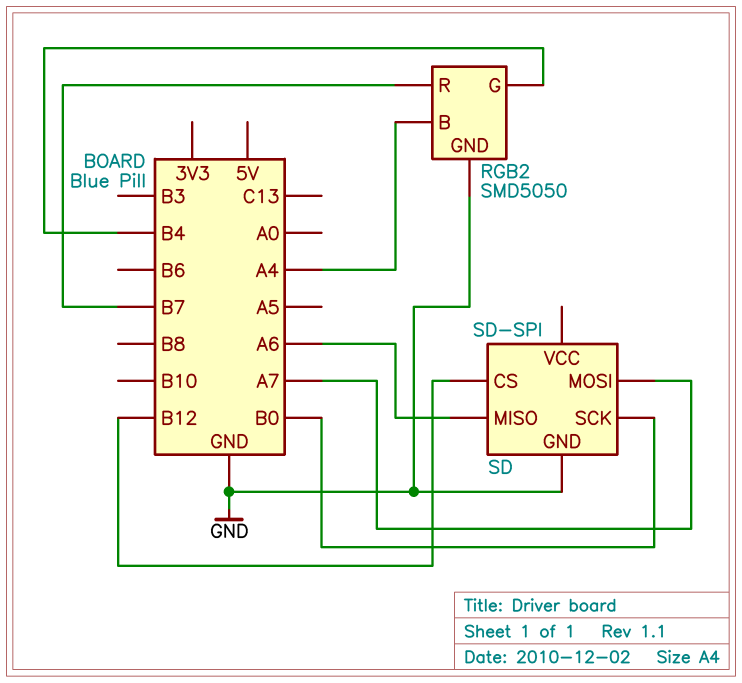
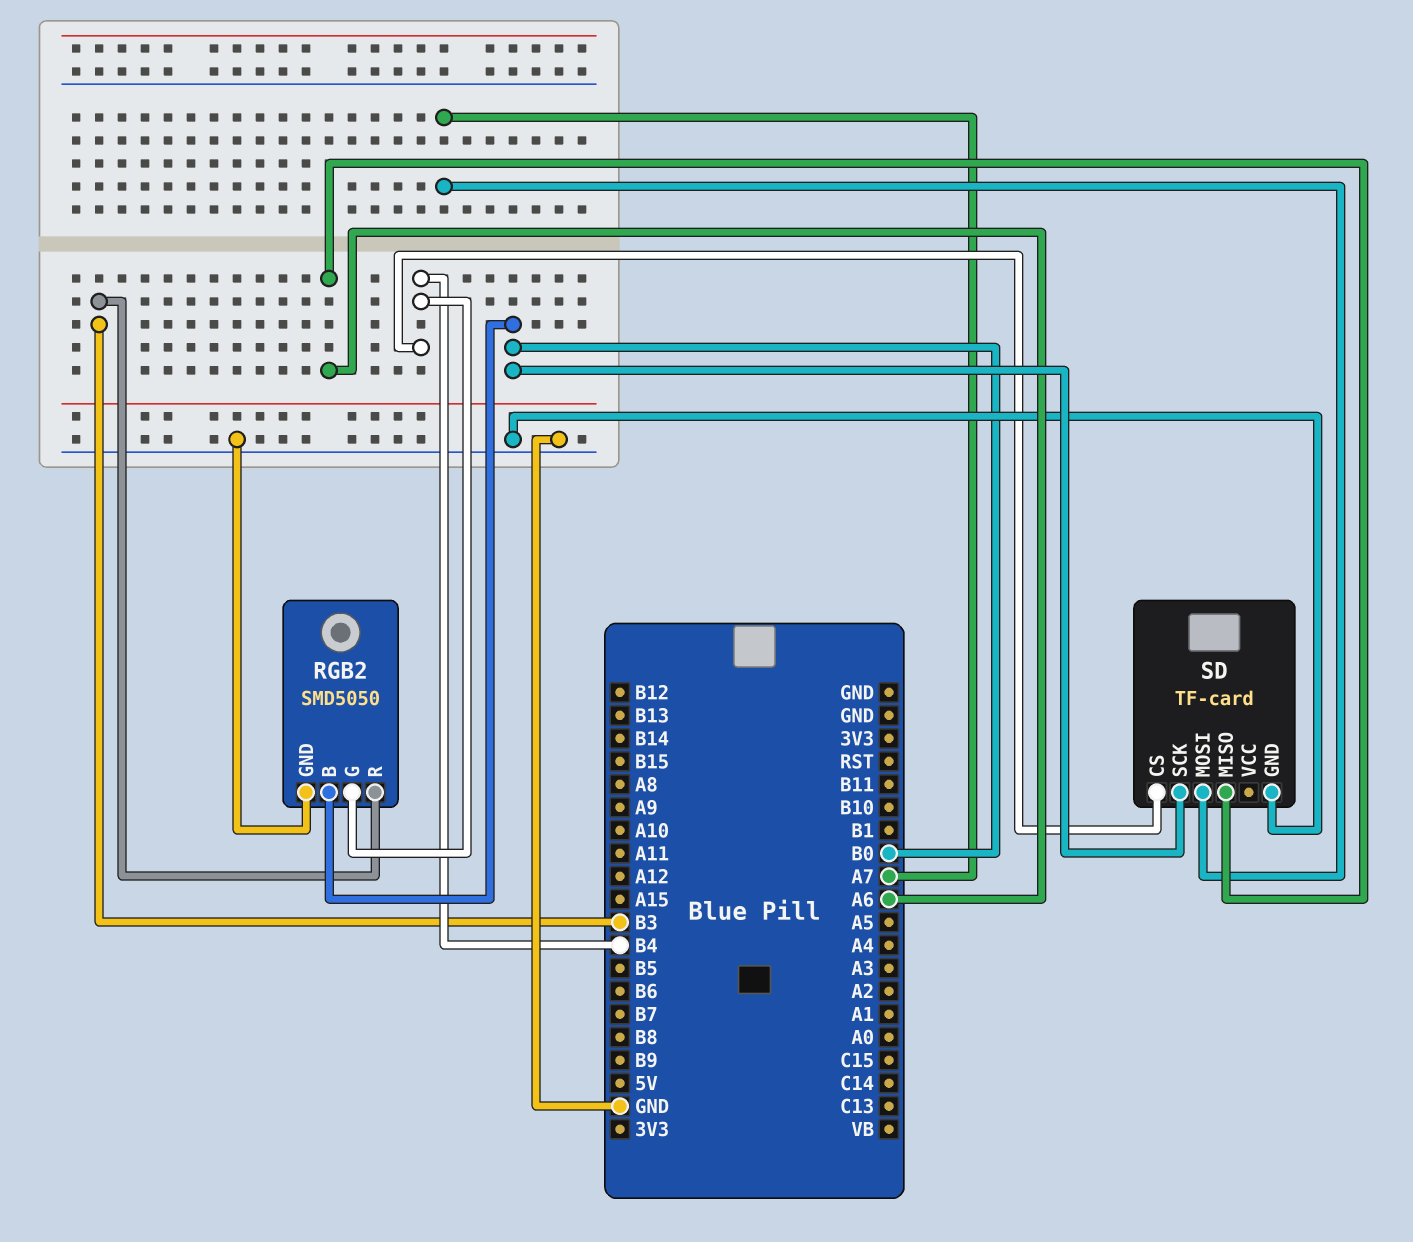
RGB2 pin B: A4 -> B0
RGB2 pin R: B7 -> B3
SD: SD-SPI -> TF-card
SD pin CS: B12 -> B4

